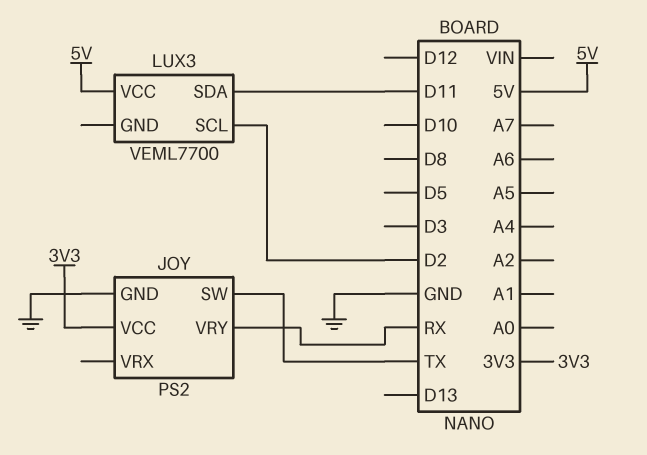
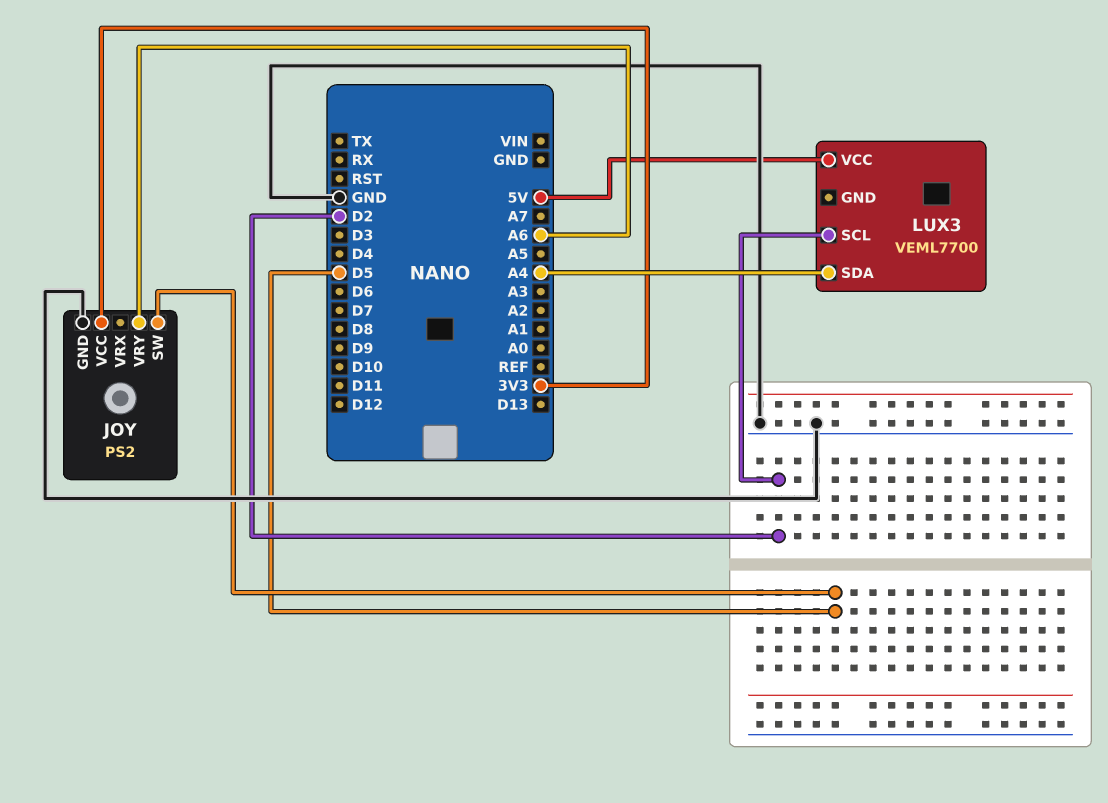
JOY pin SW: TX -> D5
JOY pin VRY: RX -> A6
LUX3 pin SDA: D11 -> A4

